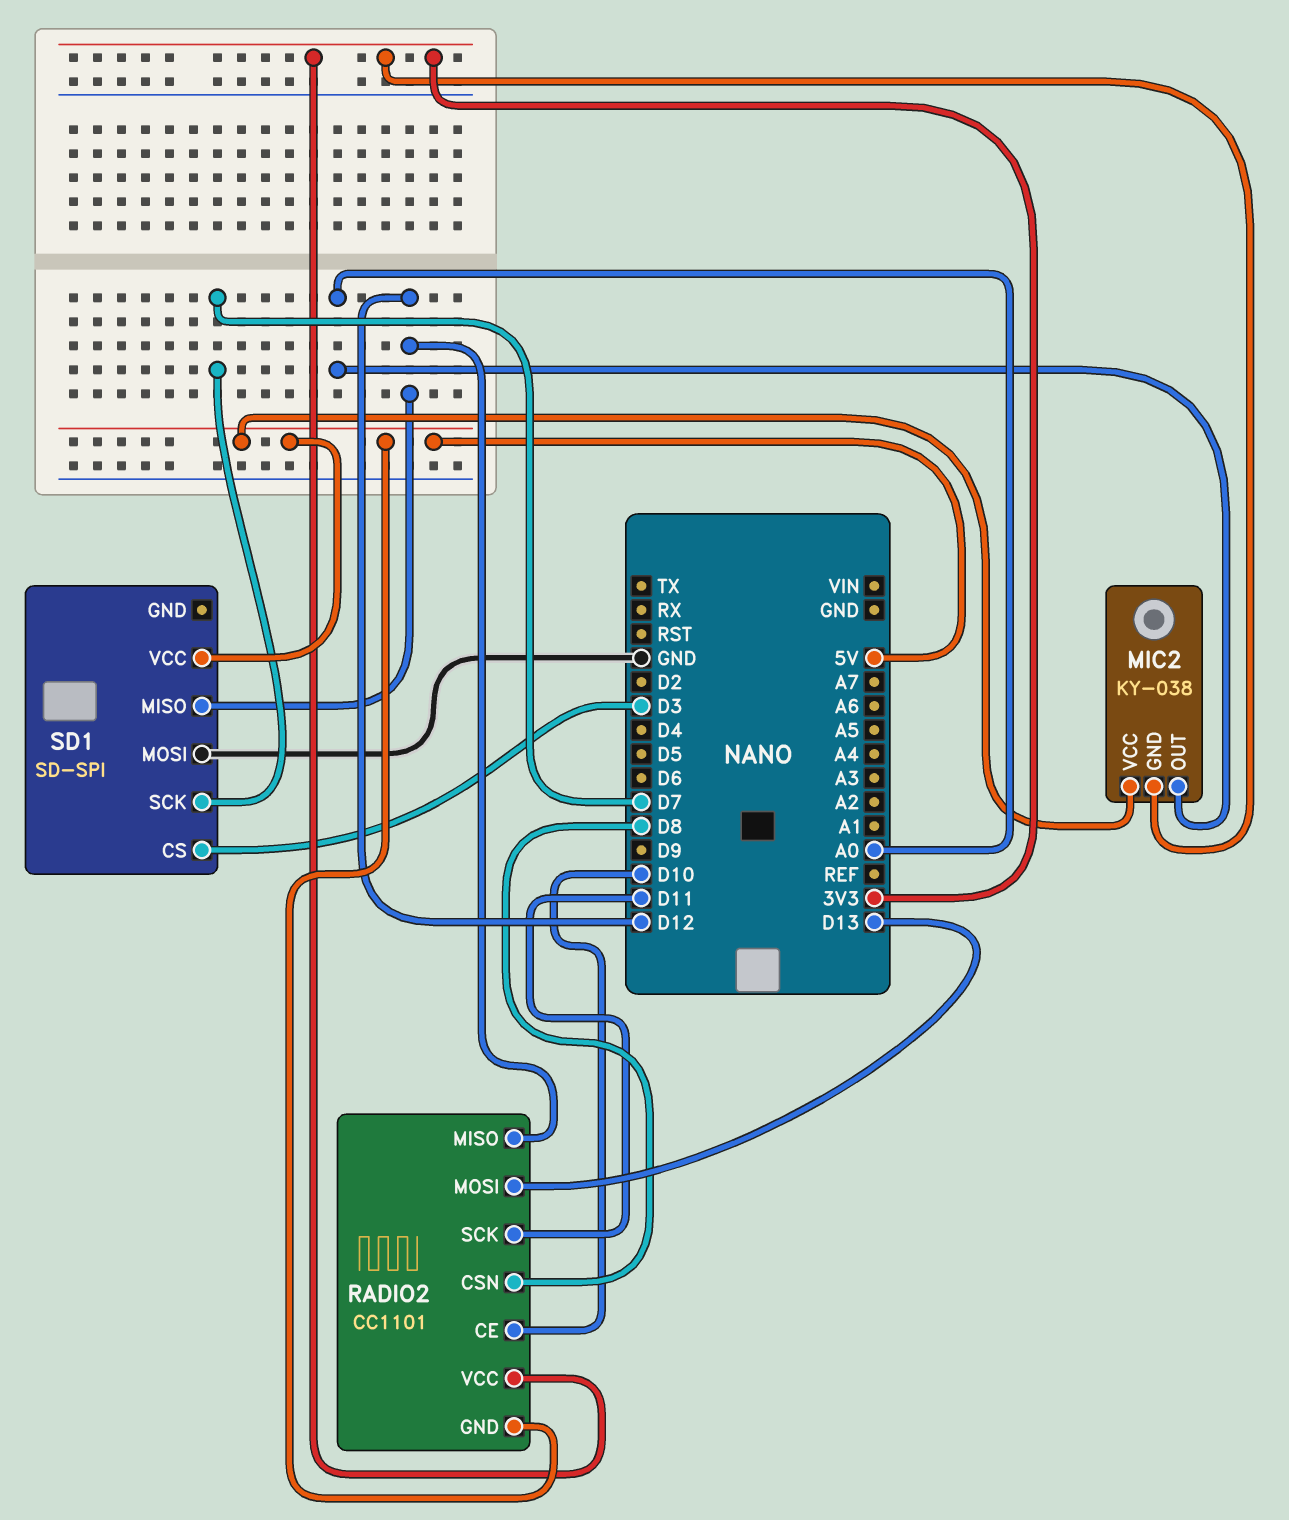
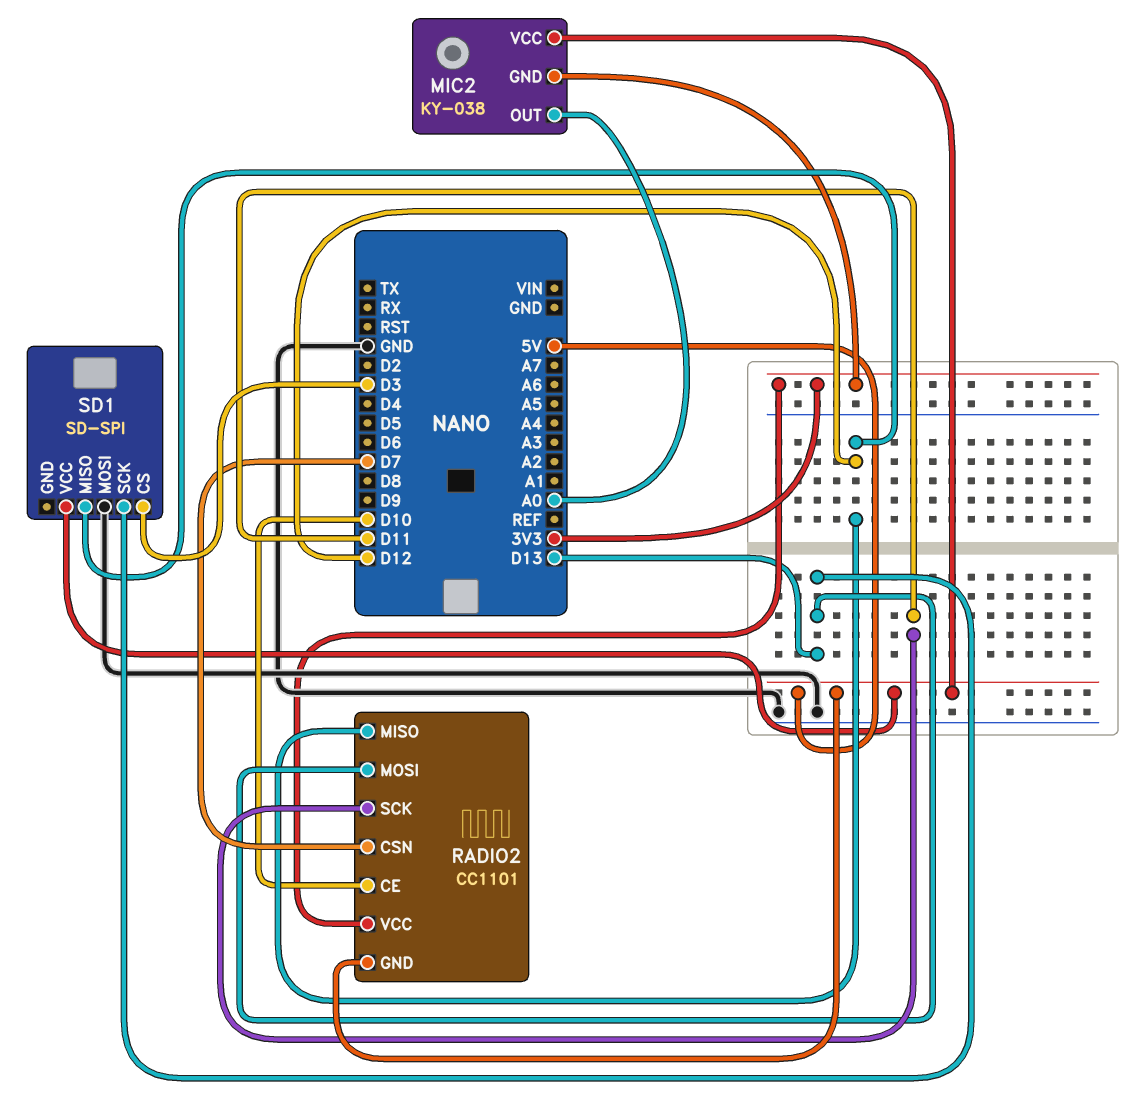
RADIO2 pin CSN: D8 -> D7
SD1 pin SCK: D7 -> D13

